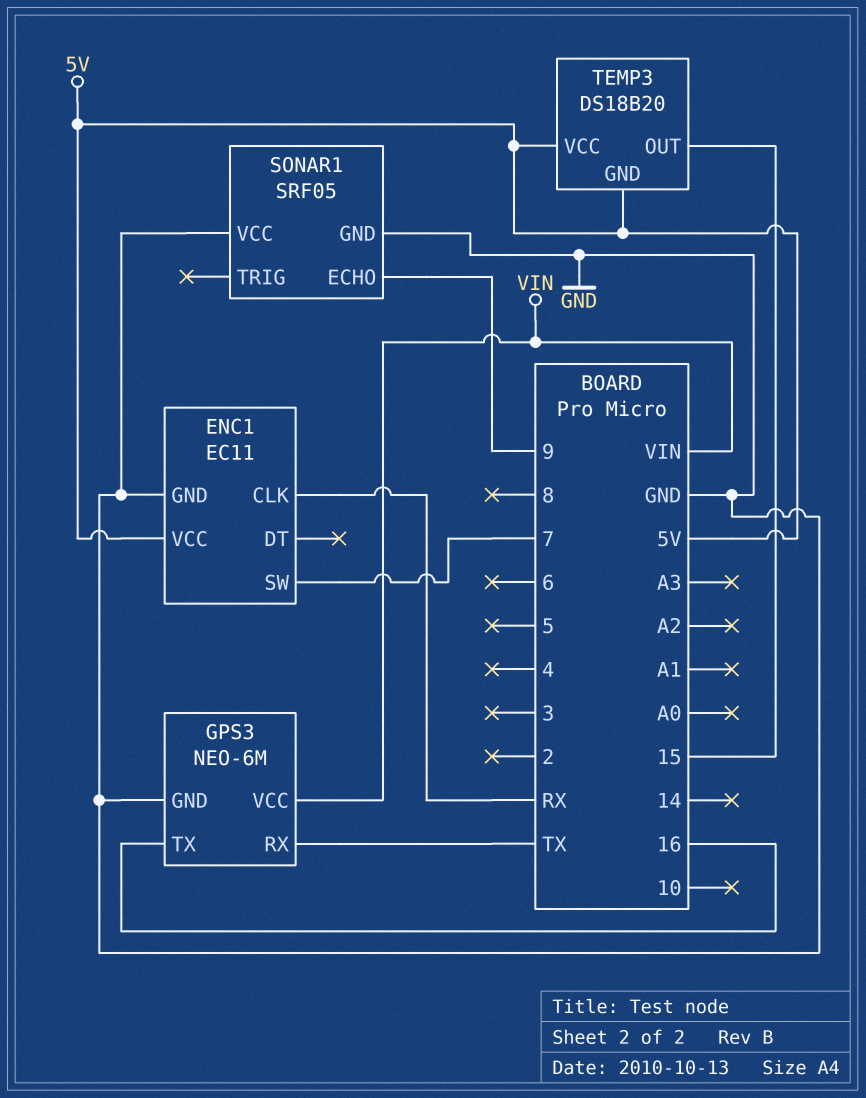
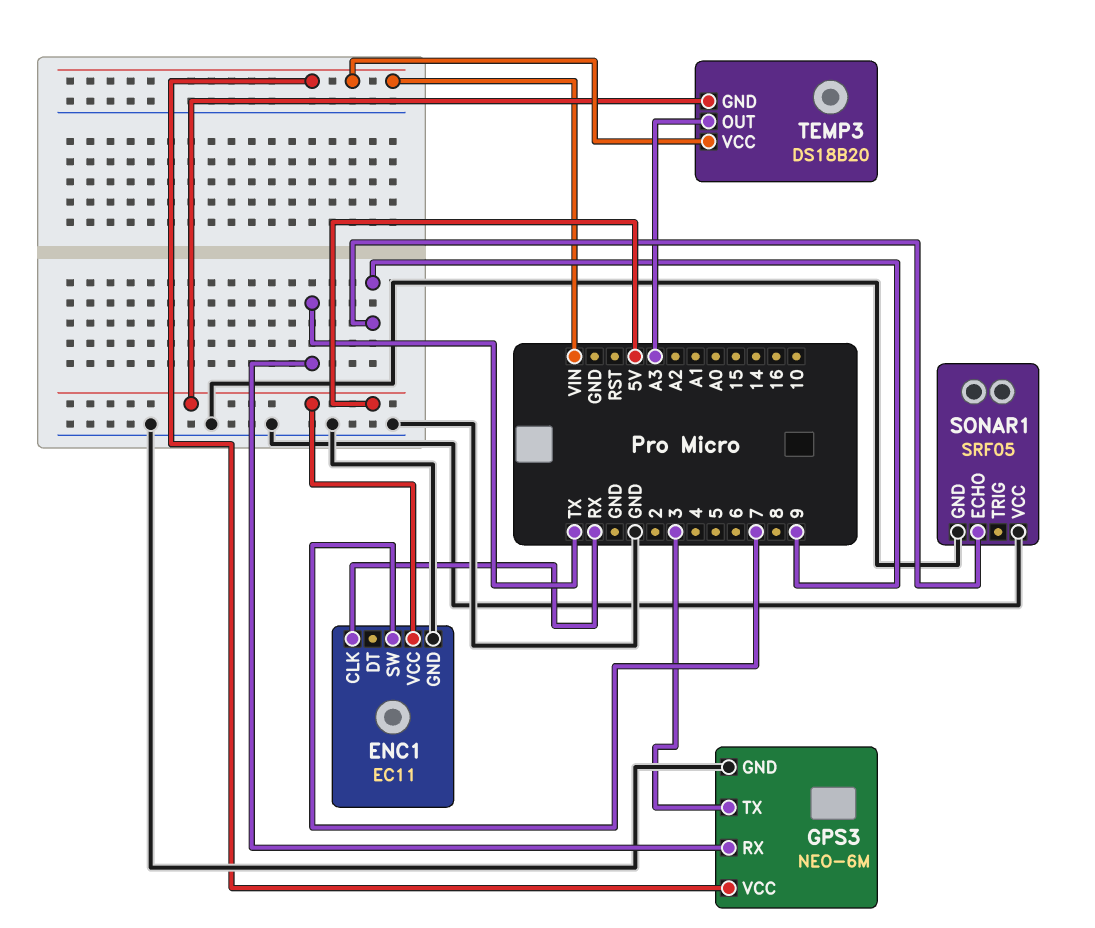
GPS3 pin TX: 16 -> 3
TEMP3 pin OUT: 15 -> A3
TEMP3 pin VCC: 5V -> VIN

